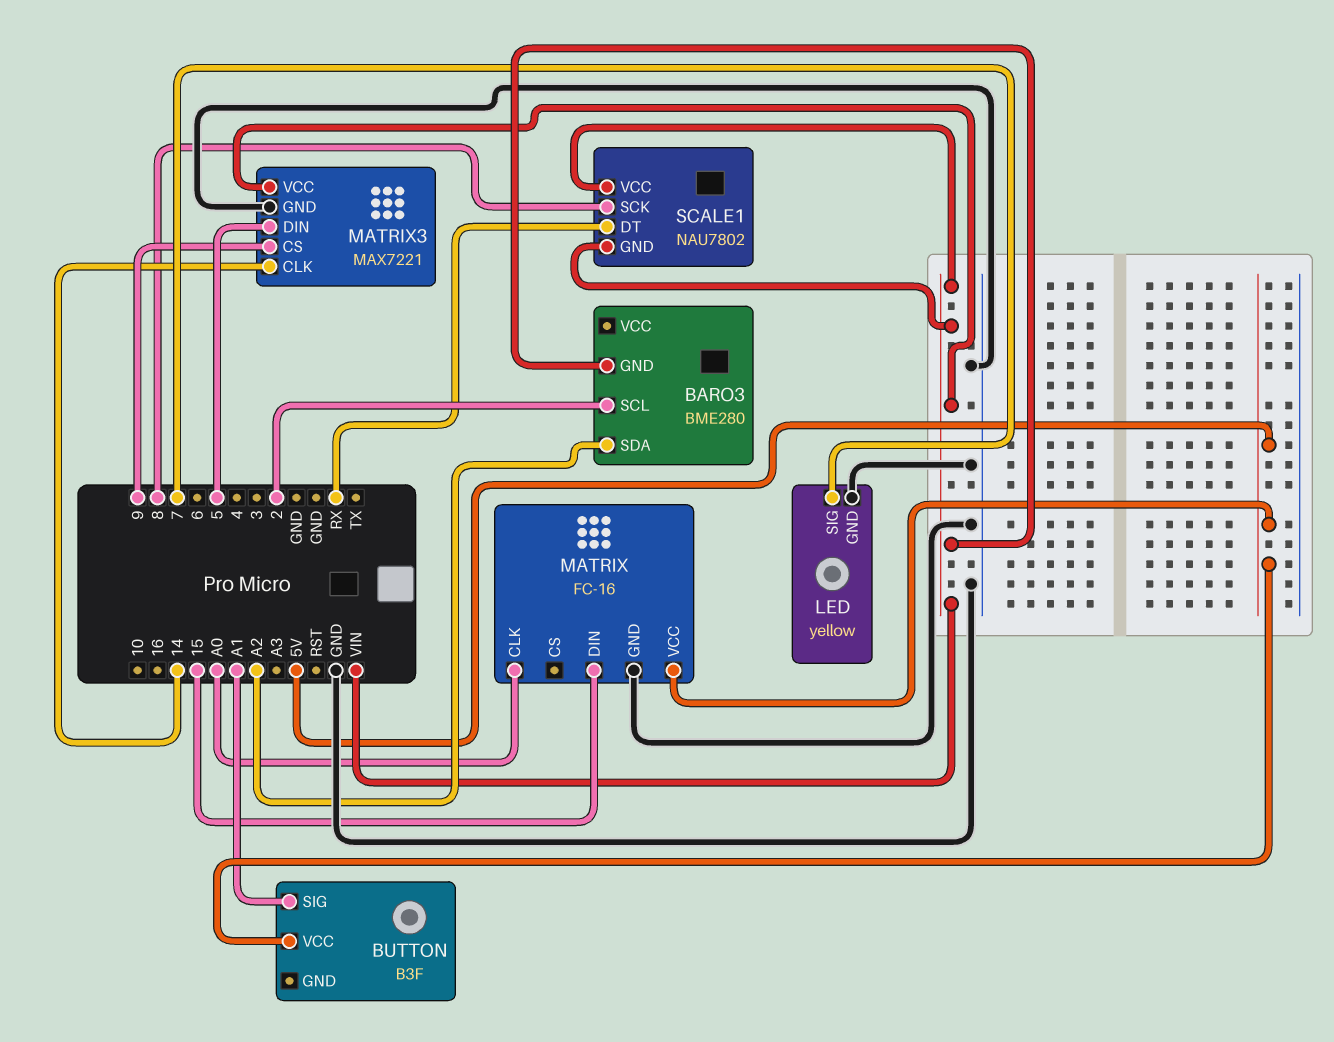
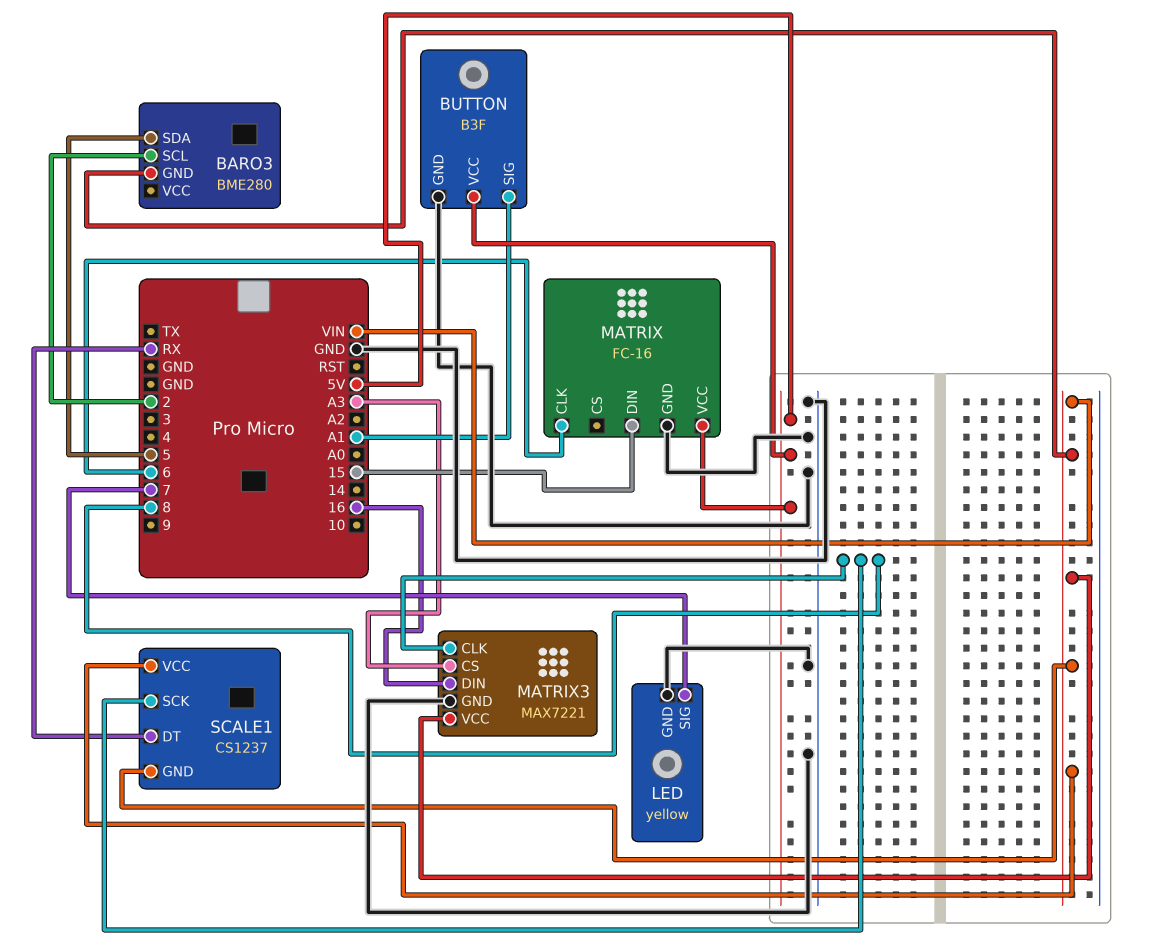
BARO3 pin SDA: A2 -> 5
BUTTON pin GND: none -> GND
MATRIX pin CLK: A0 -> 6
MATRIX3 pin CLK: 14 -> 8
MATRIX3 pin CS: 9 -> A3
MATRIX3 pin DIN: 5 -> 16
SCALE1: NAU7802 -> CS1237

